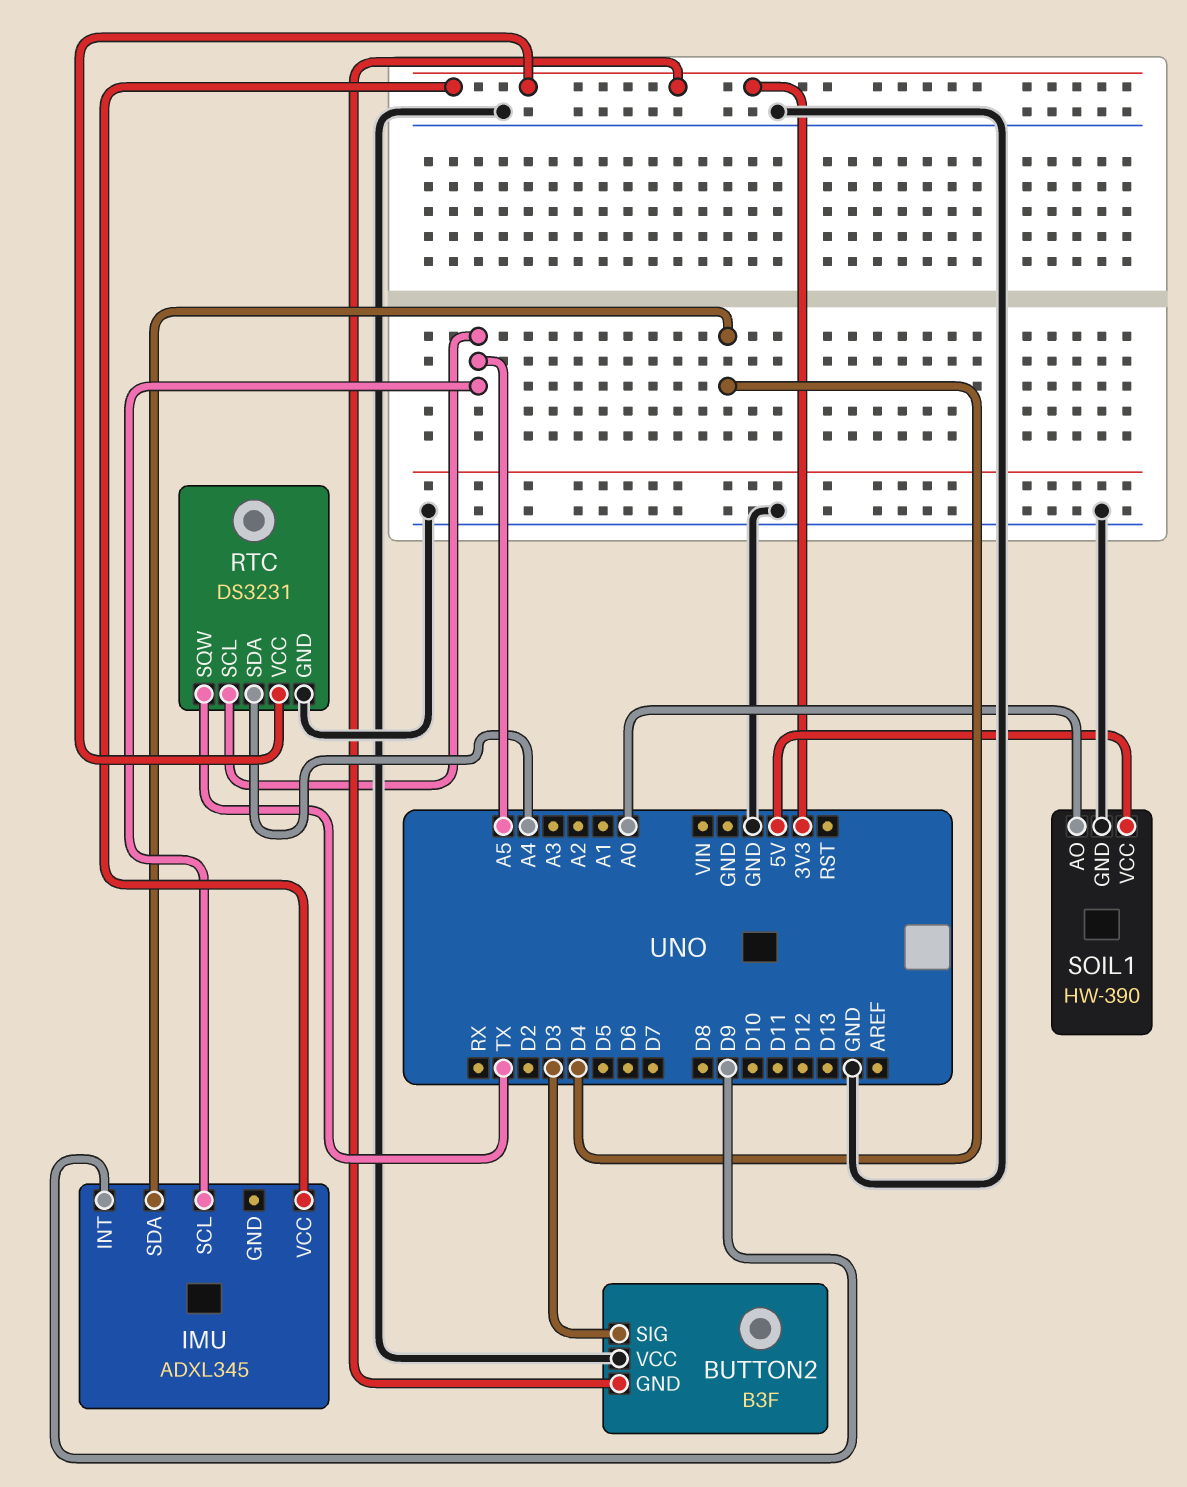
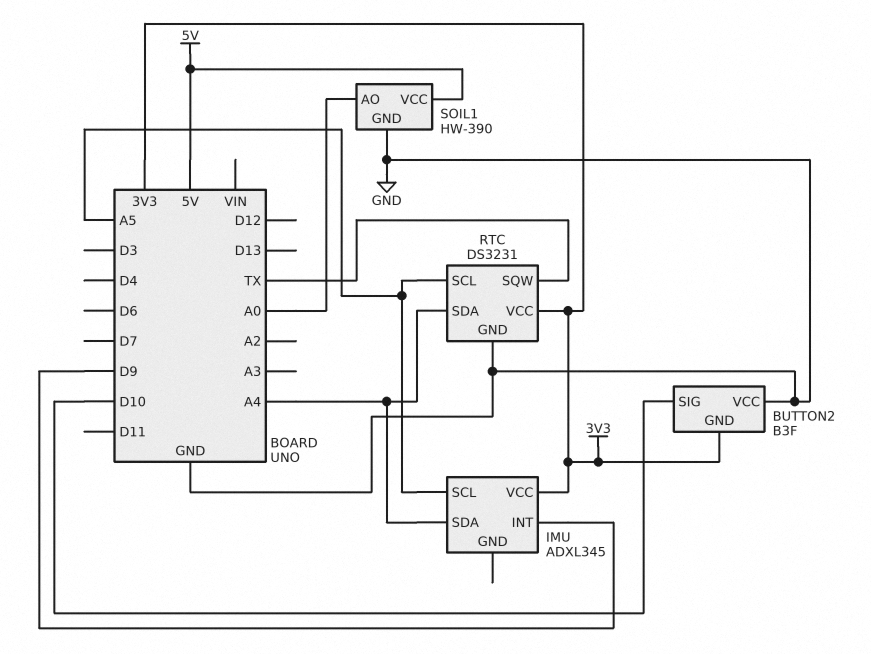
BUTTON2 pin SIG: D3 -> D10
IMU pin SDA: D4 -> A4

